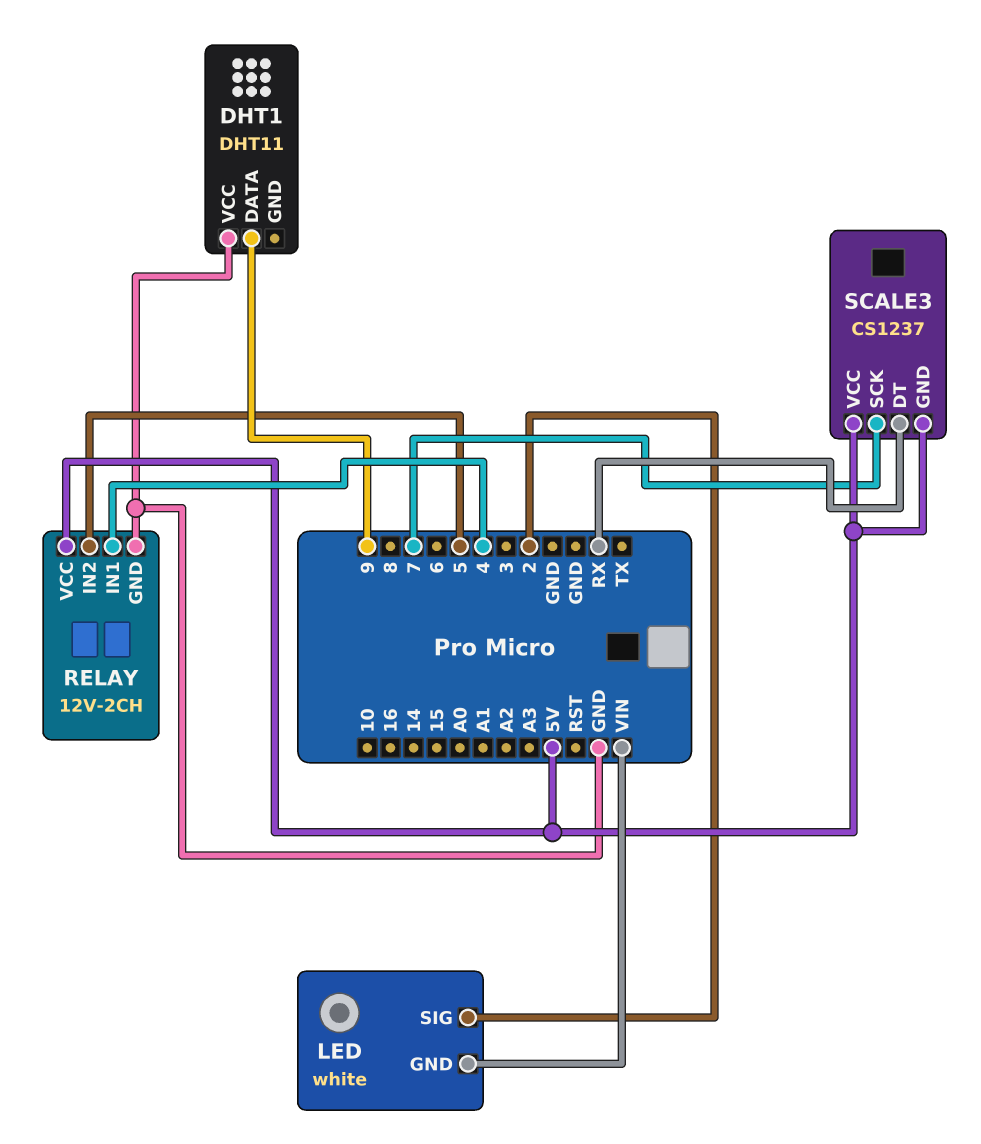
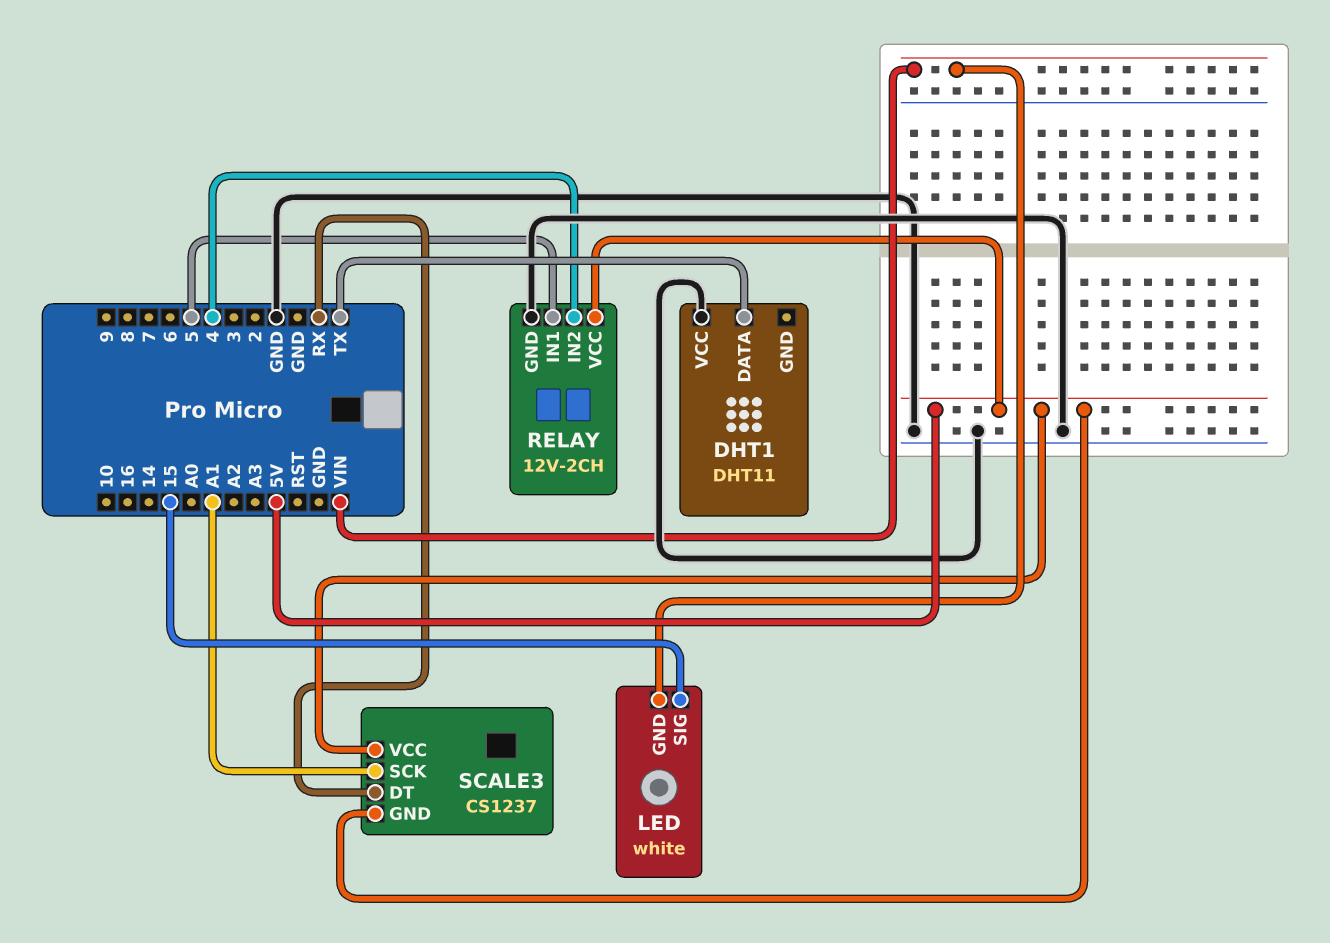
DHT1 pin DATA: 9 -> TX
LED pin SIG: 2 -> 15
RELAY pin IN1: 4 -> 5
RELAY pin IN2: 5 -> 4
SCALE3 pin SCK: 7 -> A1

